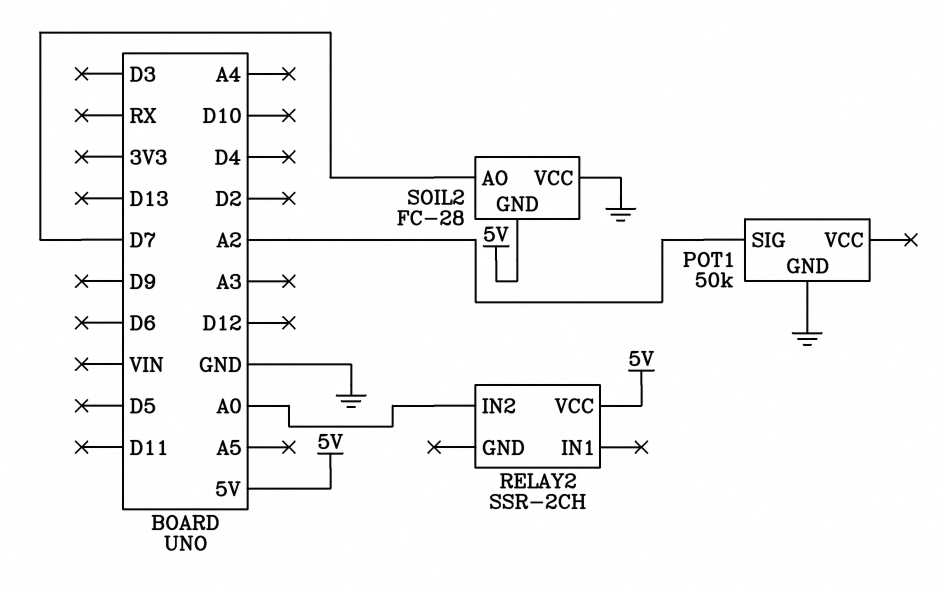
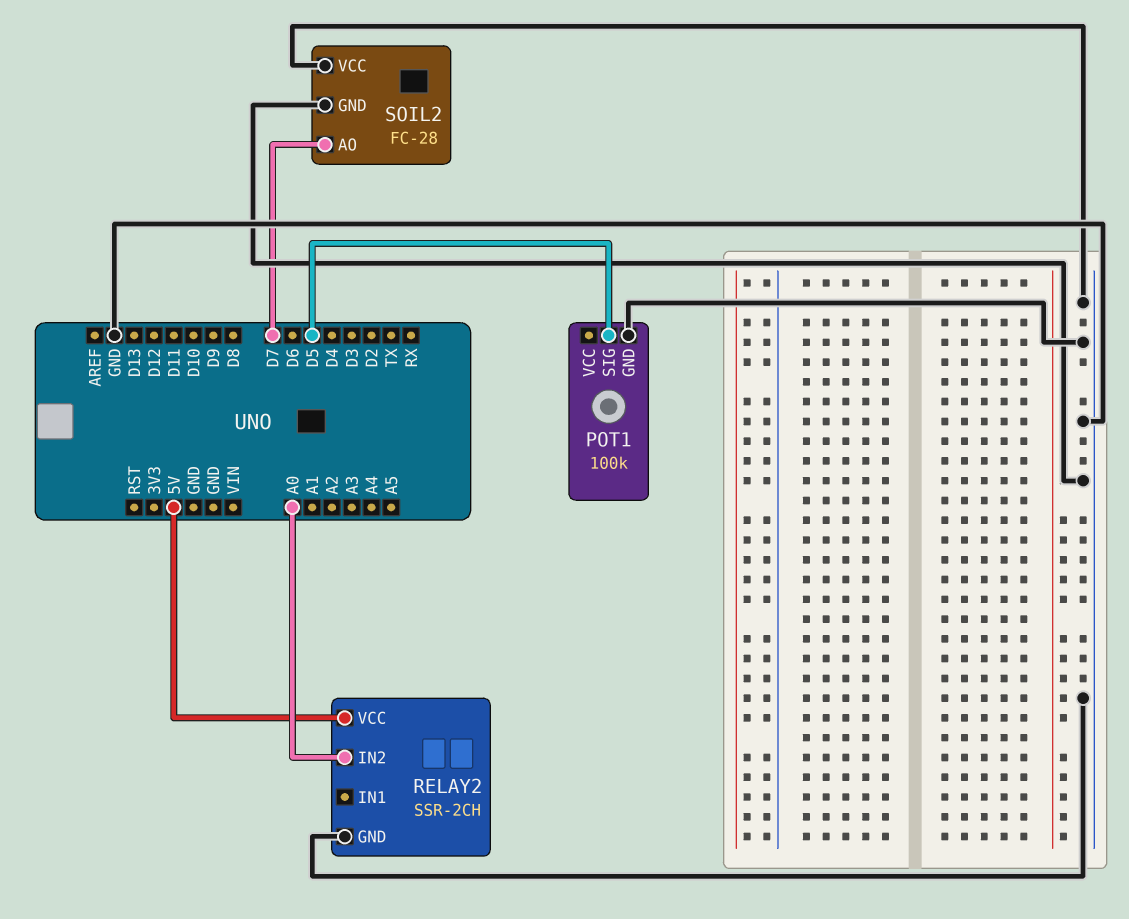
POT1: 50k -> 100k
POT1 pin SIG: A2 -> D5
RELAY2 pin GND: none -> GND
SOIL2 pin GND: 5V -> GND

